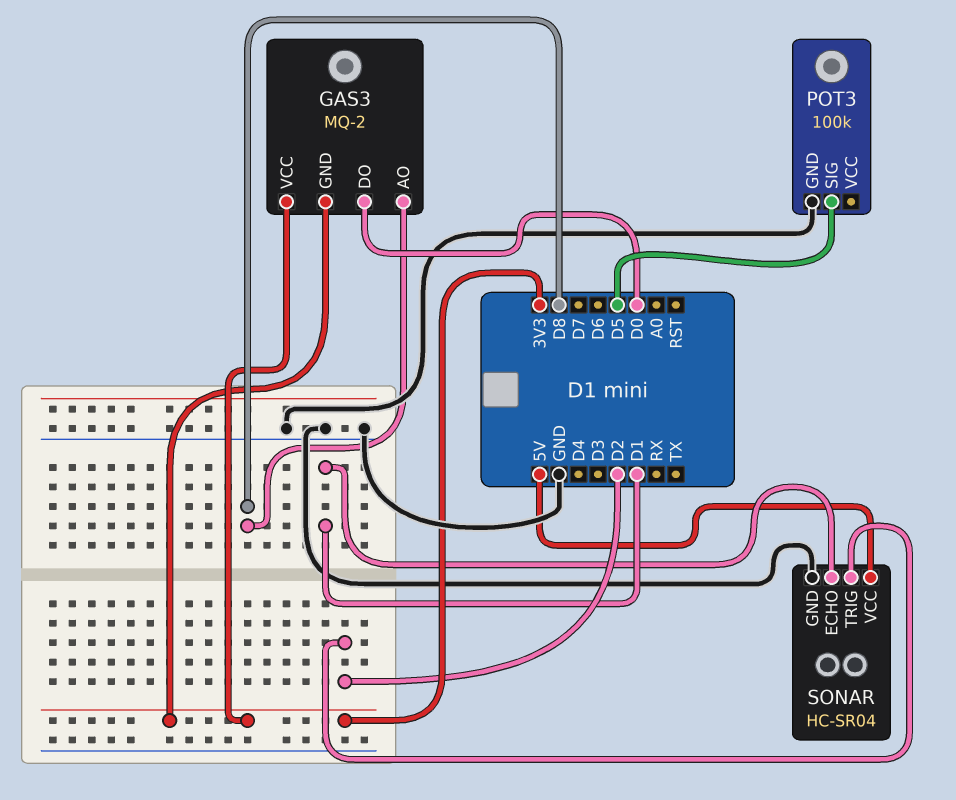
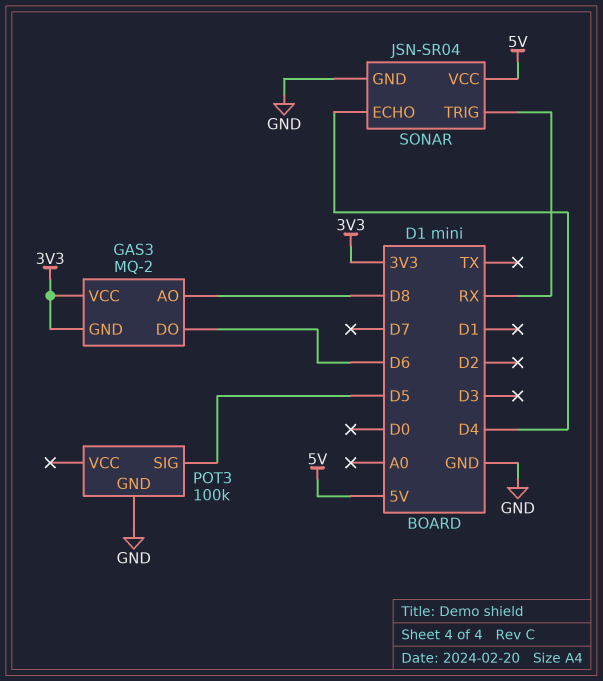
GAS3 pin DO: D0 -> D6
SONAR: HC-SR04 -> JSN-SR04
SONAR pin ECHO: D1 -> D4
SONAR pin TRIG: D2 -> RX

